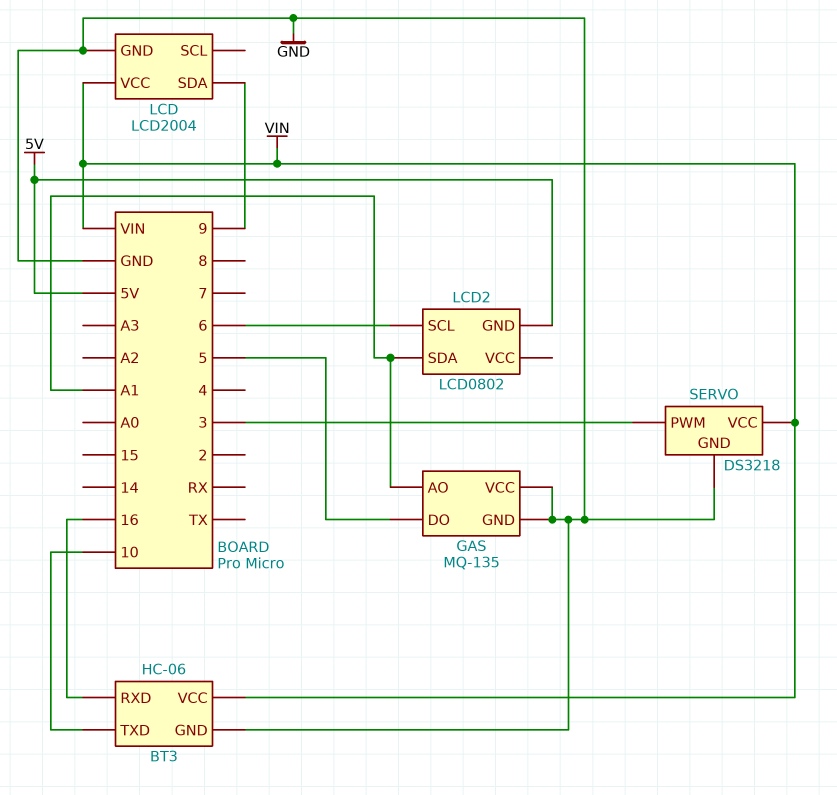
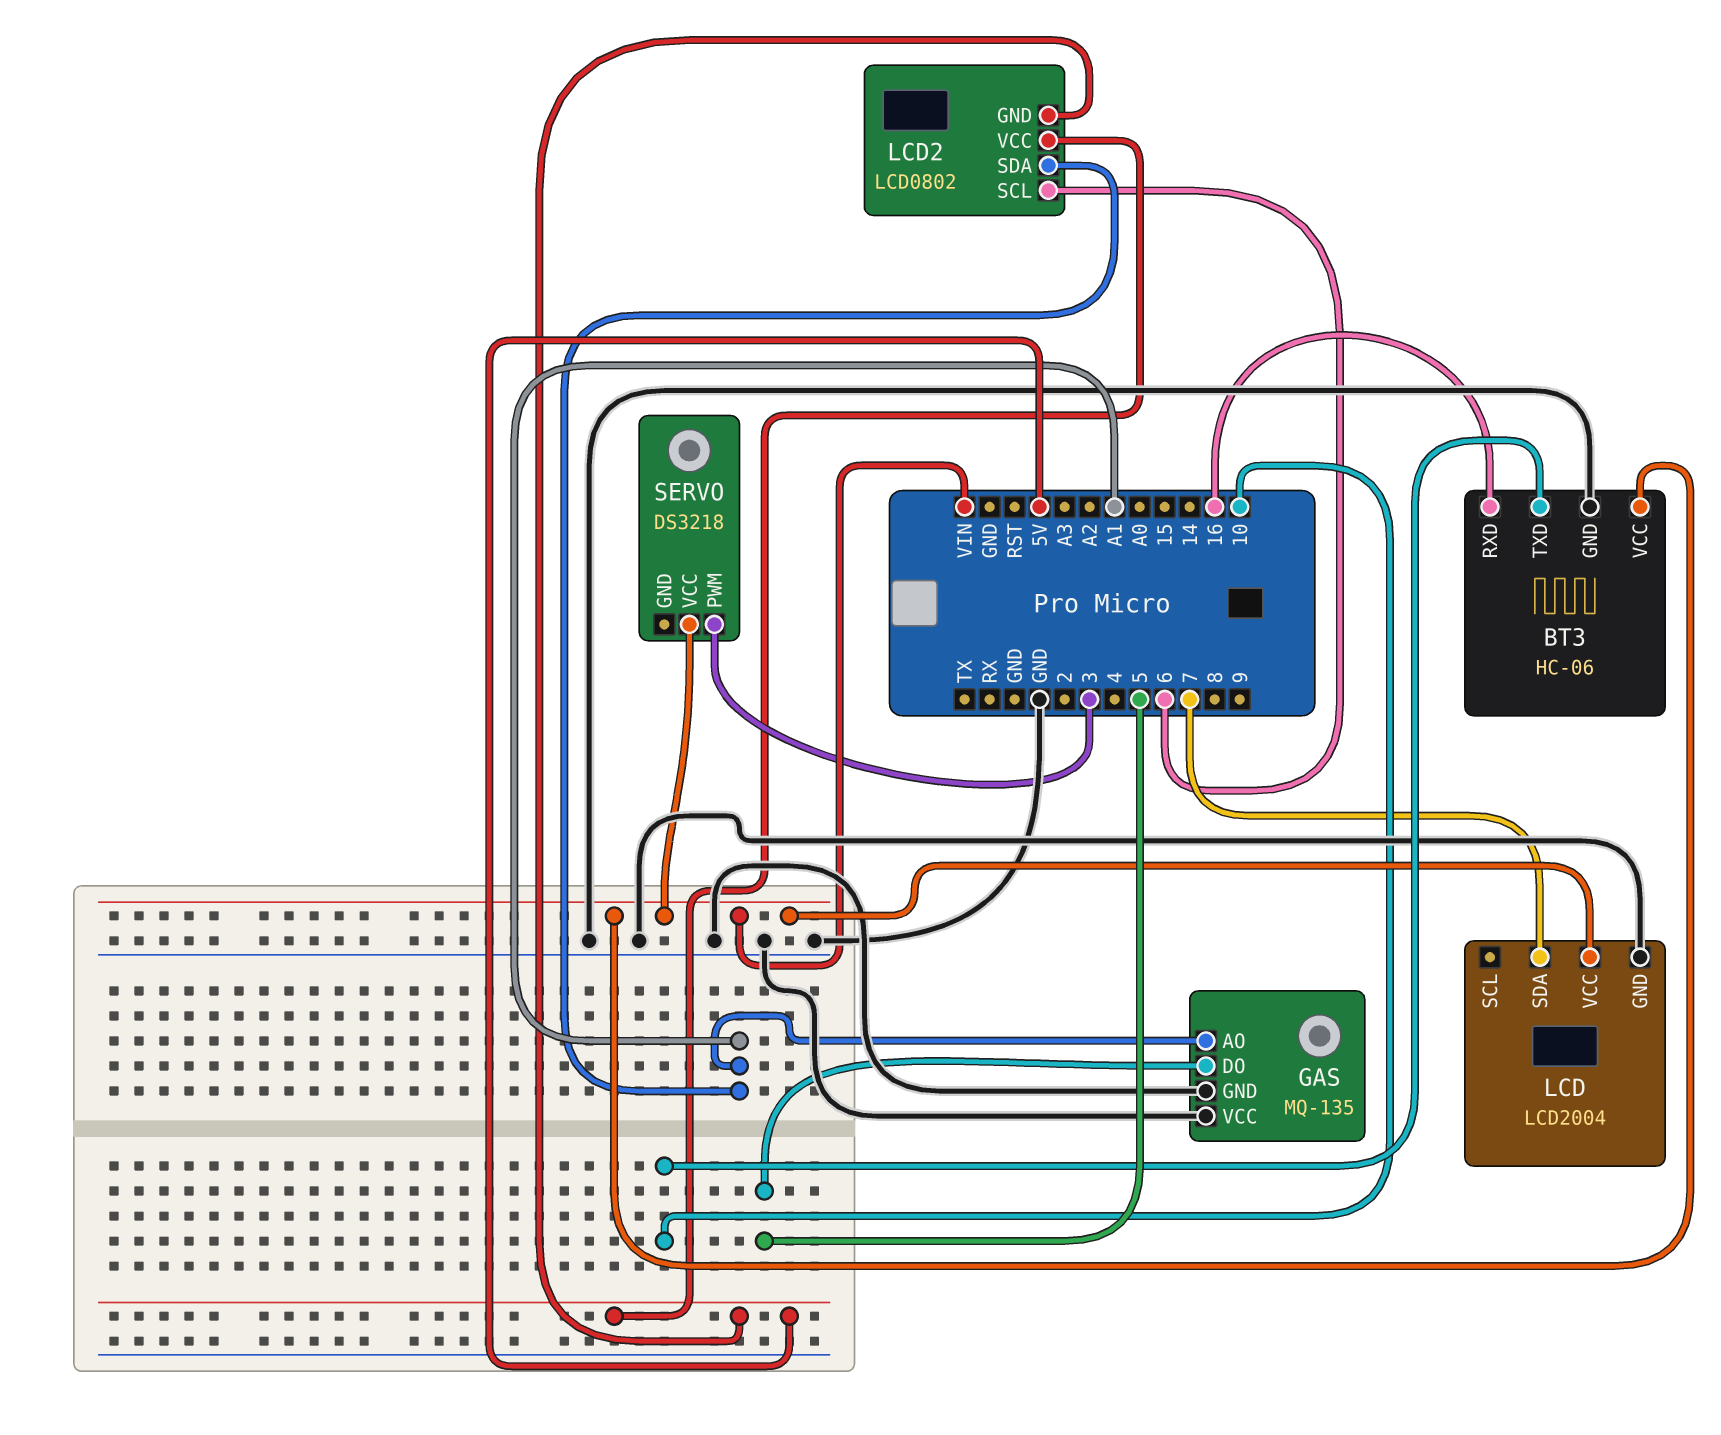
LCD pin SDA: 9 -> 7
LCD2 pin VCC: none -> 5V
SERVO pin GND: GND -> none

